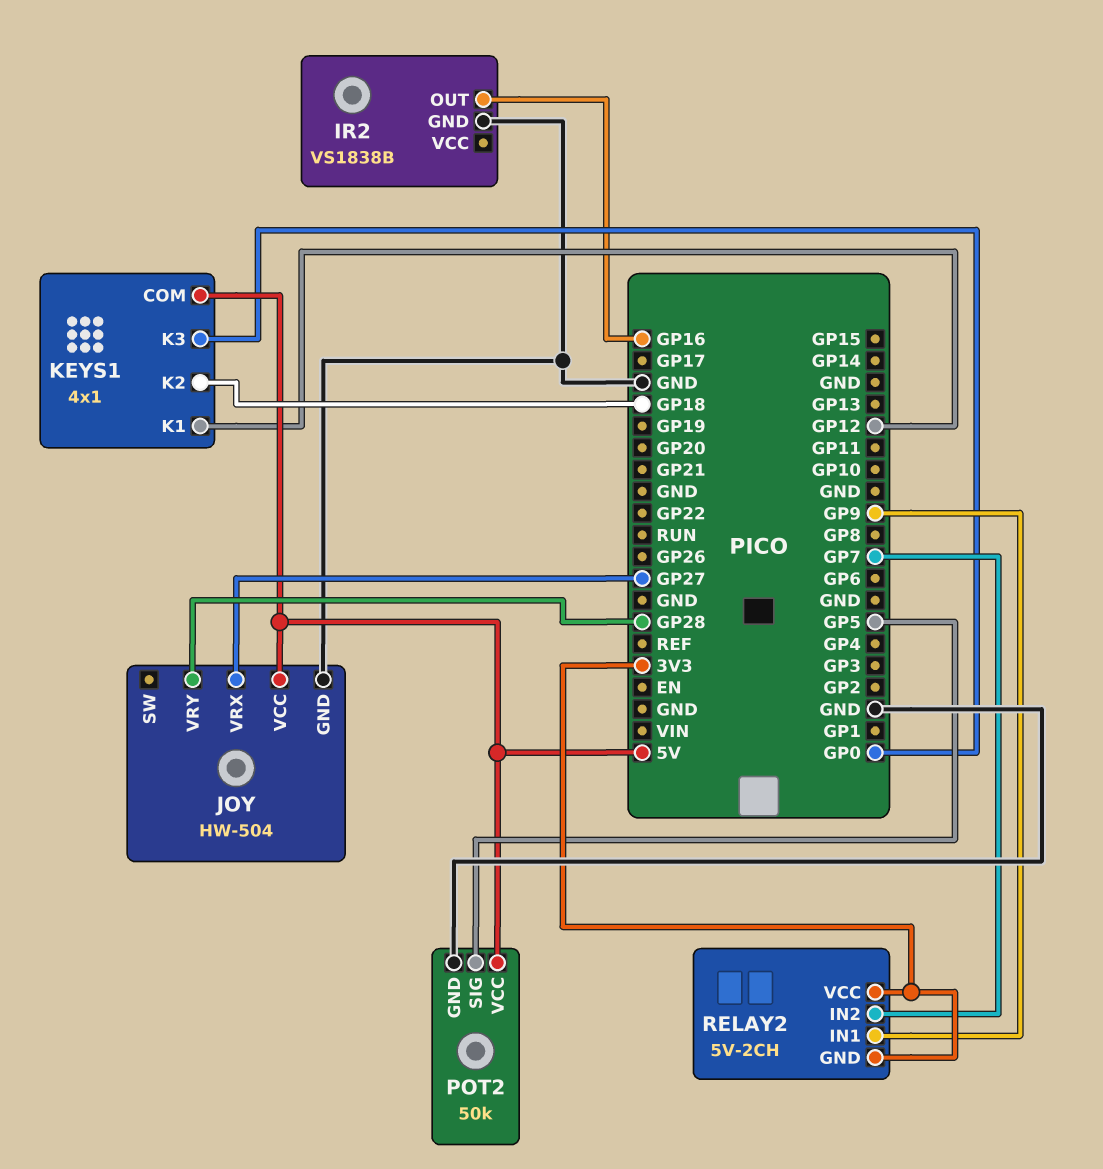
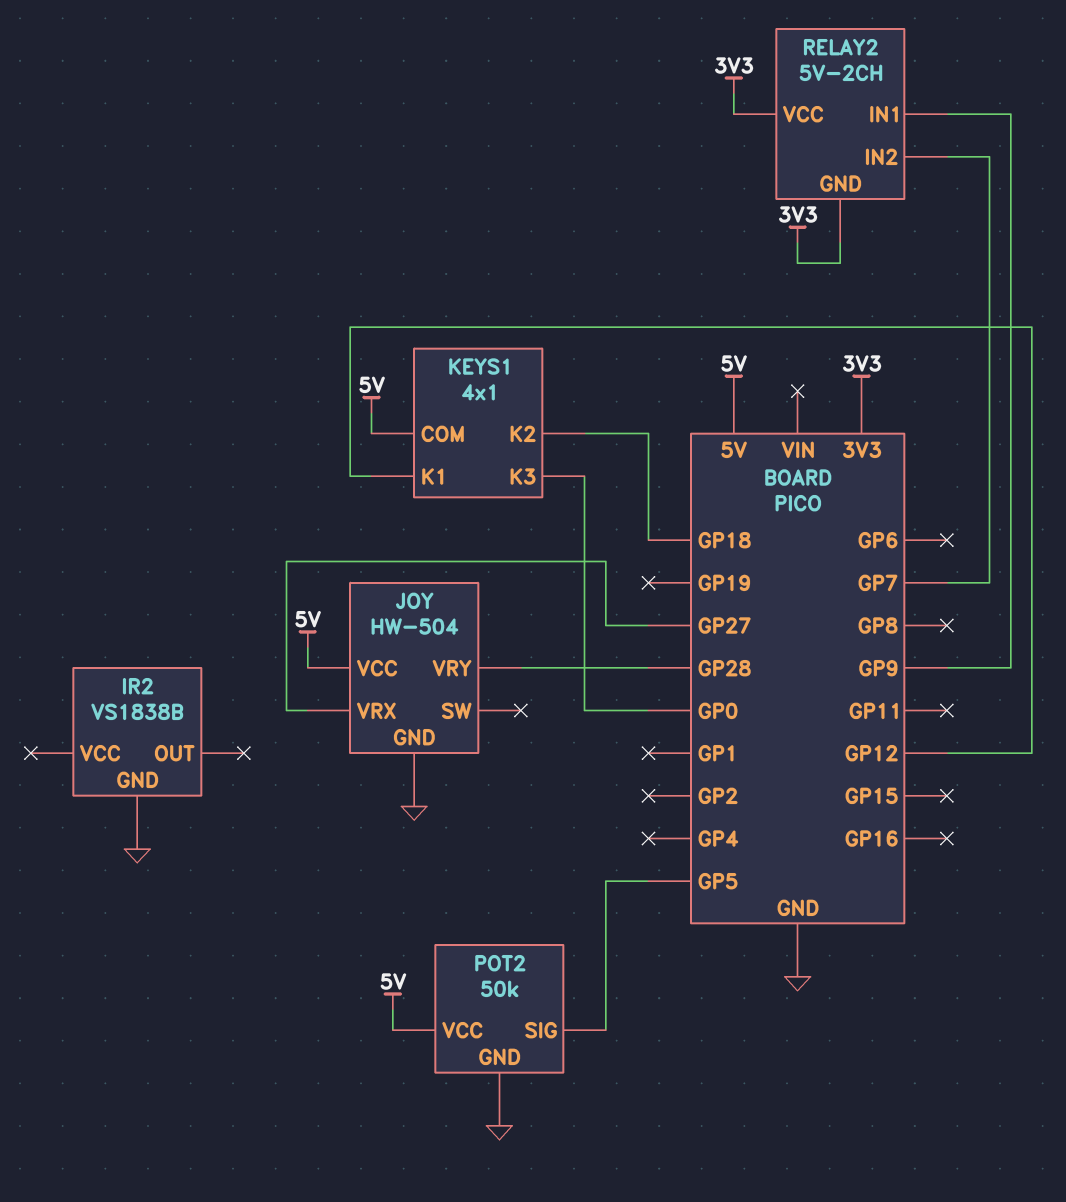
IR2 pin OUT: GP16 -> none

